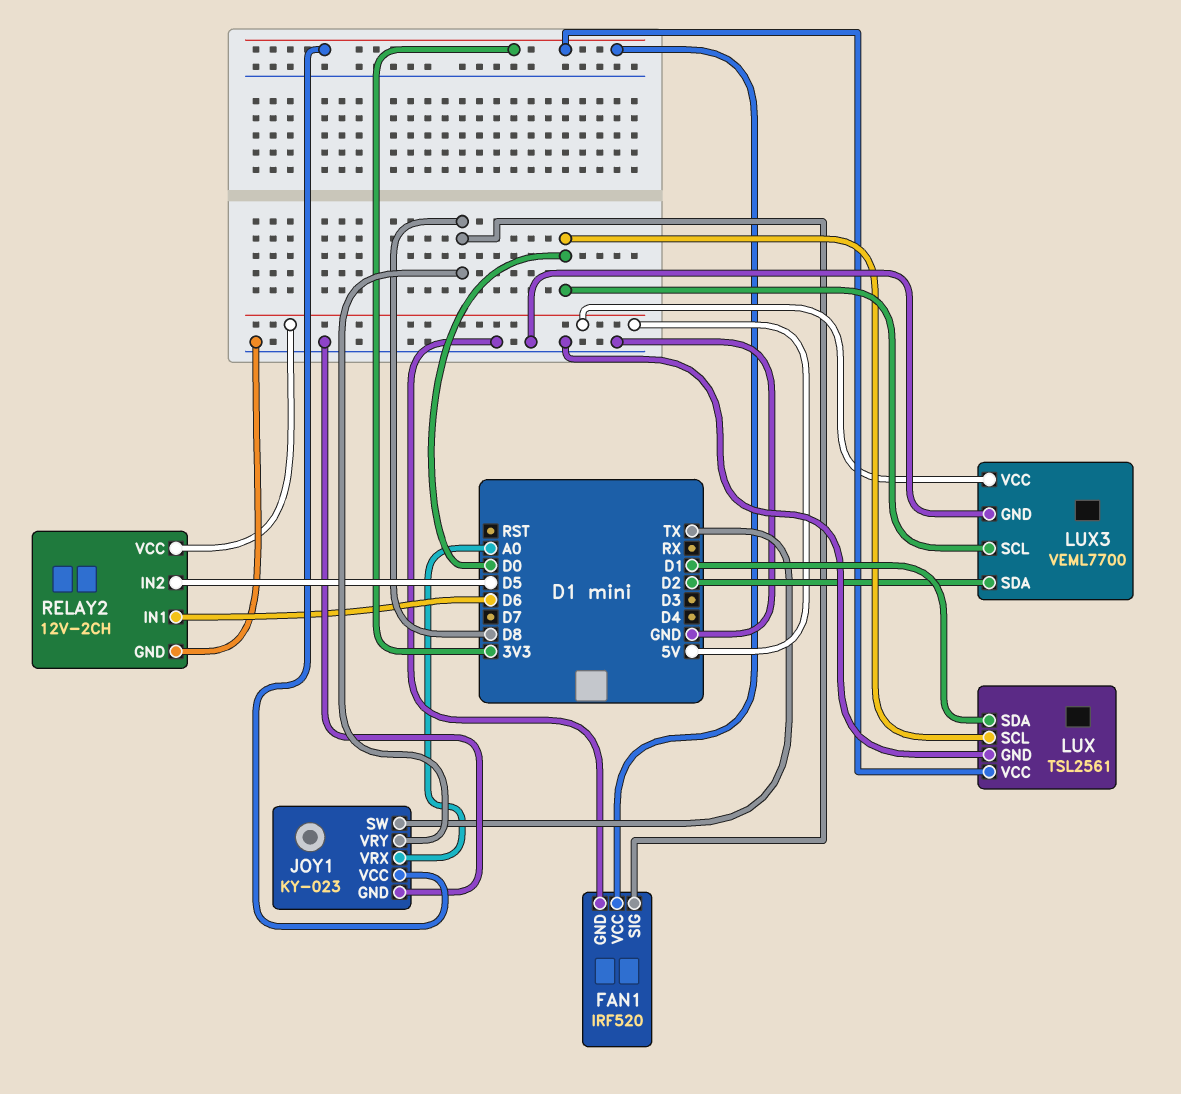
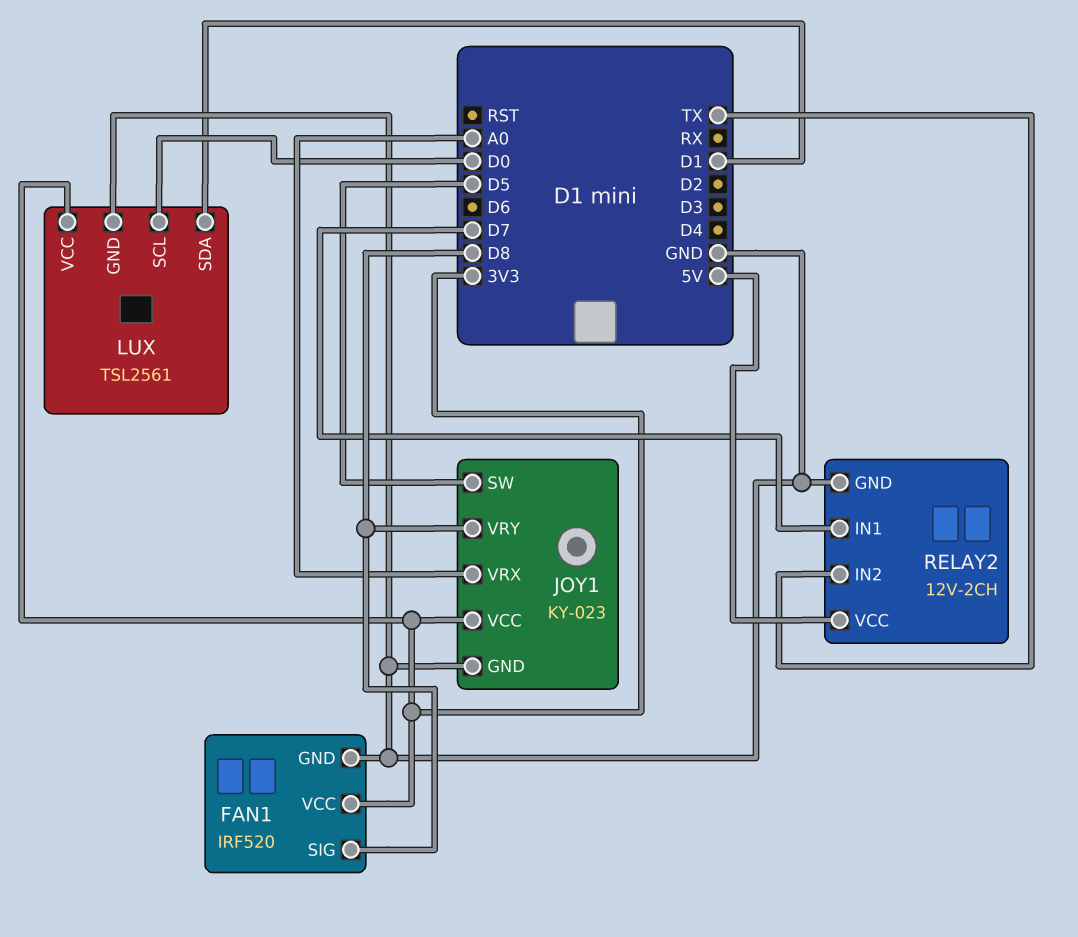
JOY1 pin SW: TX -> D5
LUX3: VEML7700 -> none
LUX3 pin GND: GND -> none
LUX3 pin SCL: D0 -> none
LUX3 pin SDA: D2 -> none
LUX3 pin VCC: 5V -> none
RELAY2 pin IN1: D6 -> D7
RELAY2 pin IN2: D5 -> TX

